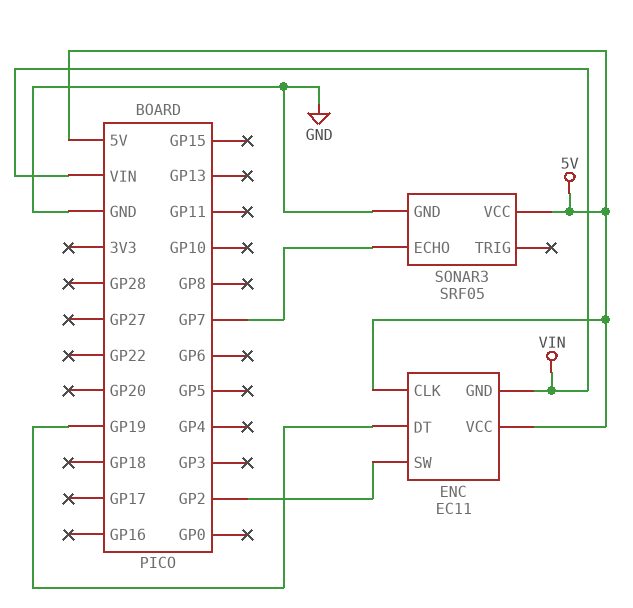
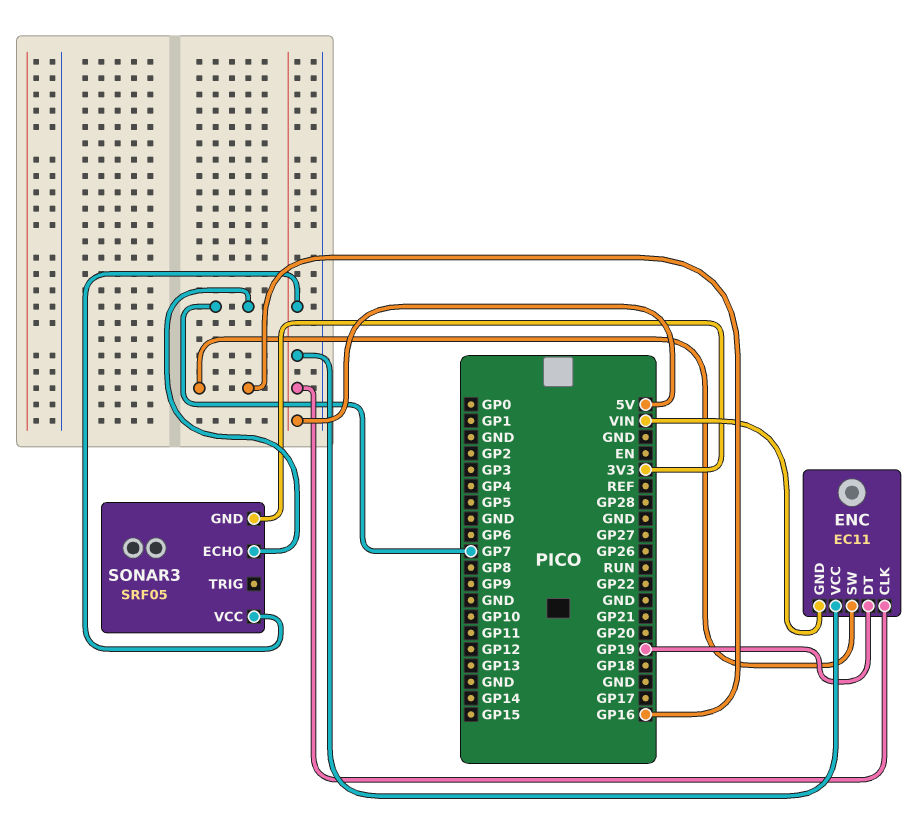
ENC pin SW: GP2 -> GP16
SONAR3 pin GND: GND -> 3V3

